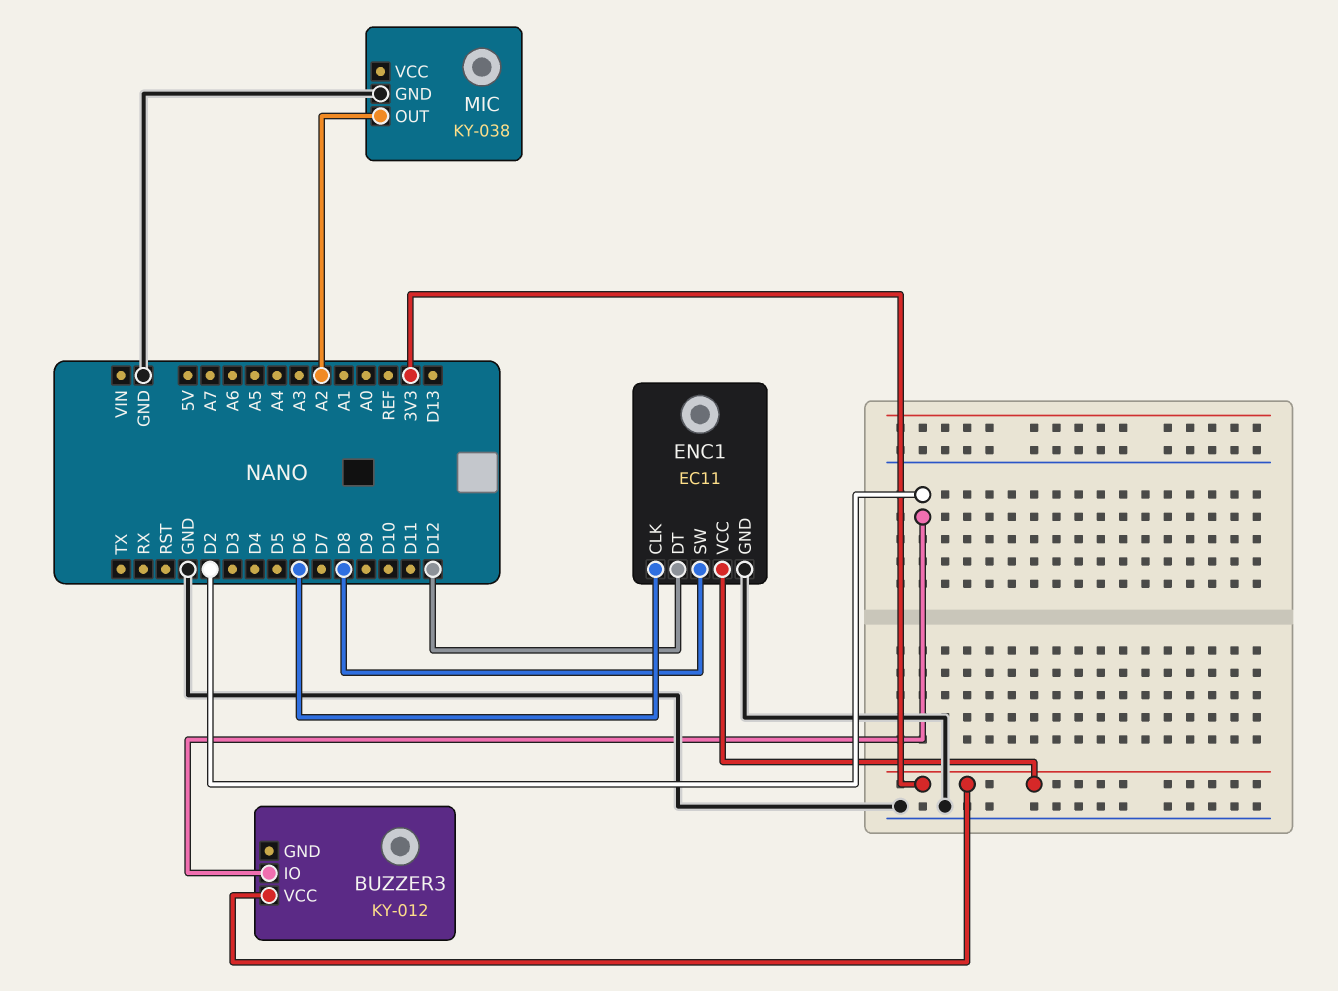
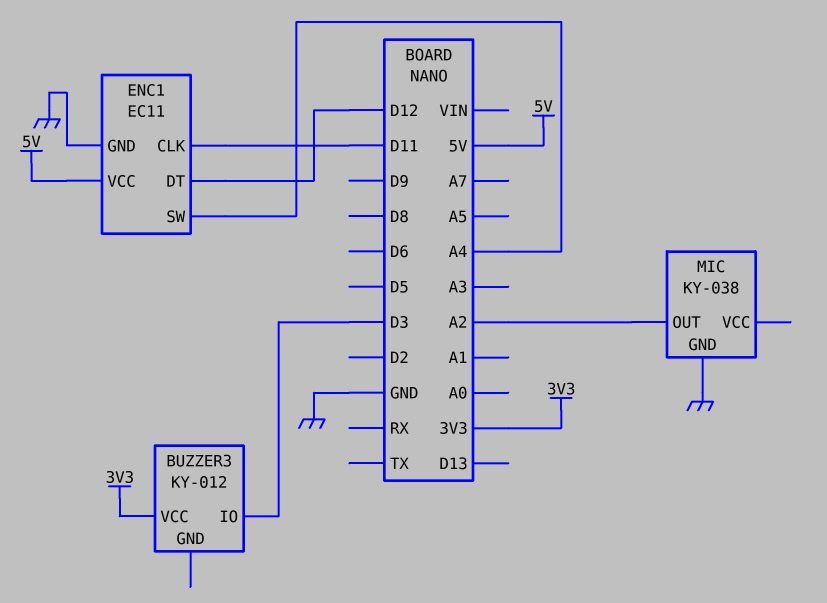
BUZZER3 pin IO: D2 -> D3
ENC1 pin CLK: D6 -> D11
ENC1 pin SW: D8 -> A4
ENC1 pin VCC: 3V3 -> 5V

